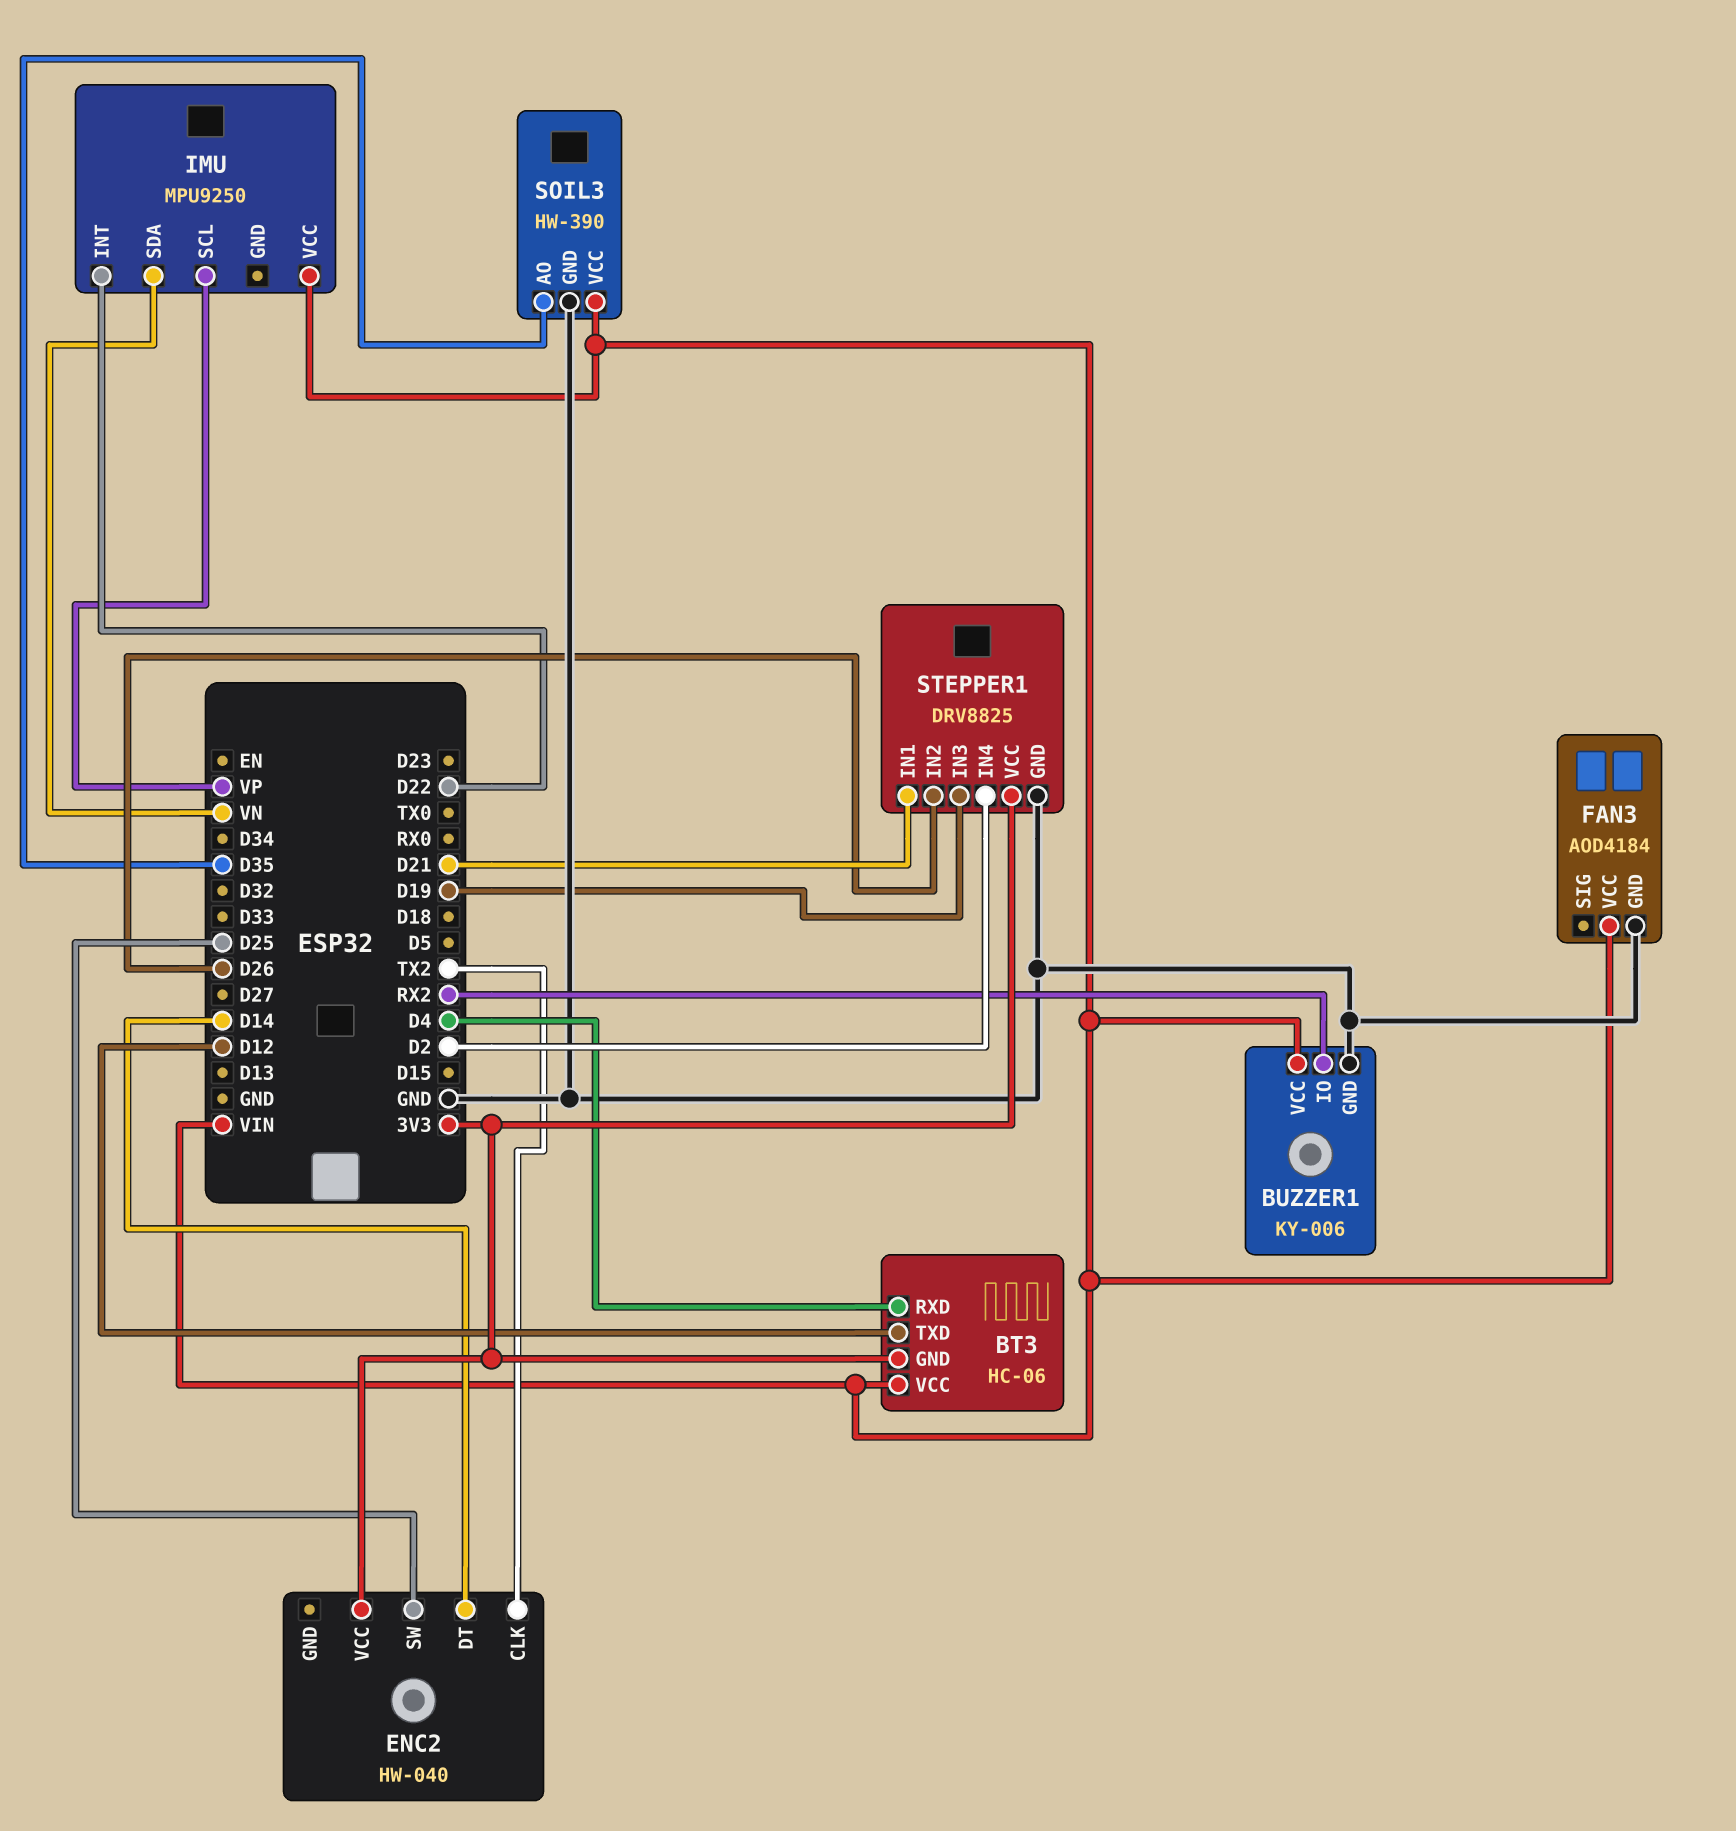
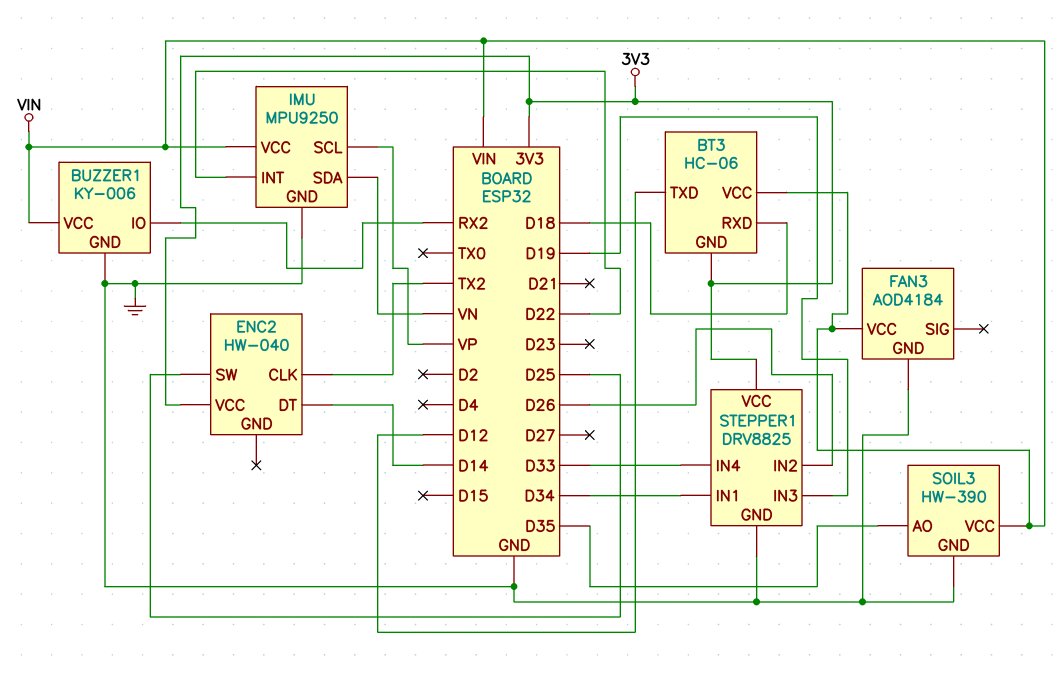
BT3 pin RXD: D4 -> D18
IMU pin GND: none -> GND
STEPPER1 pin IN1: D21 -> D34
STEPPER1 pin IN4: D2 -> D33

